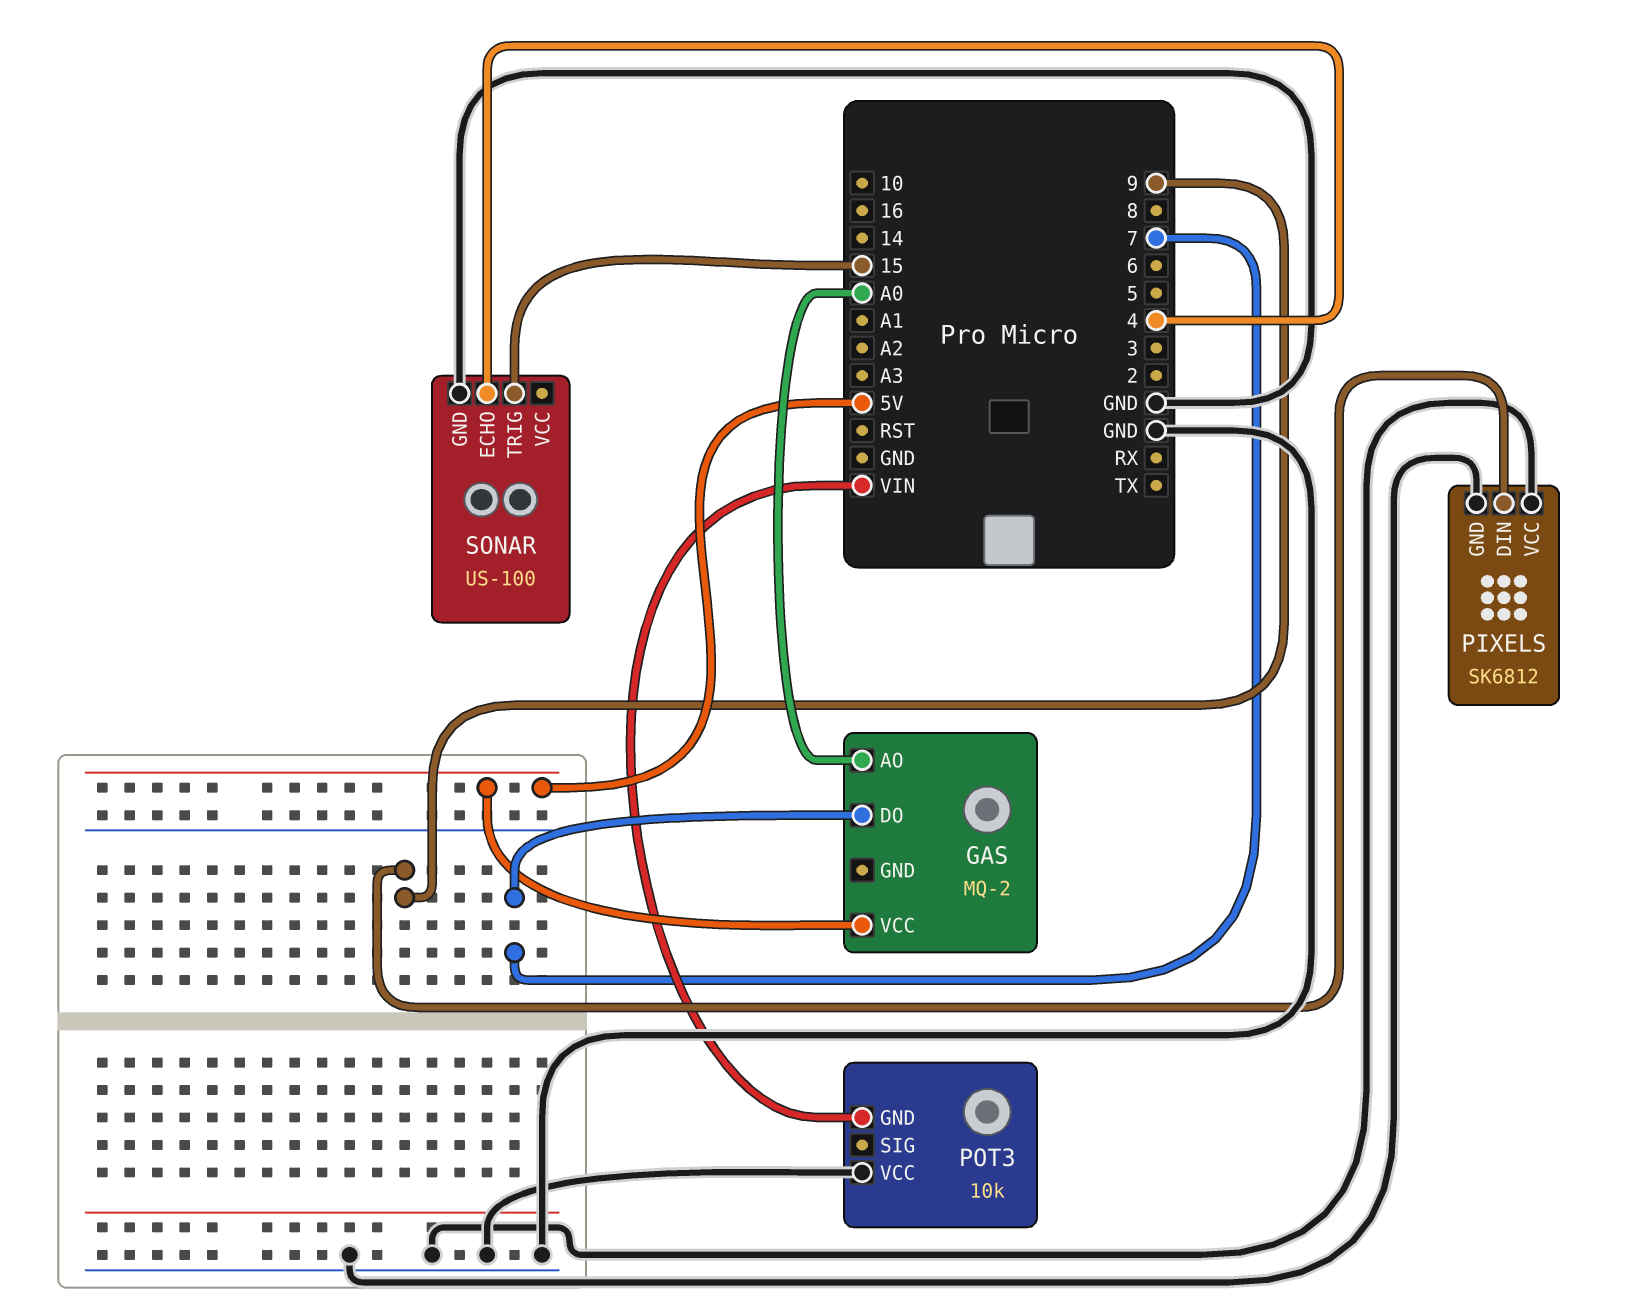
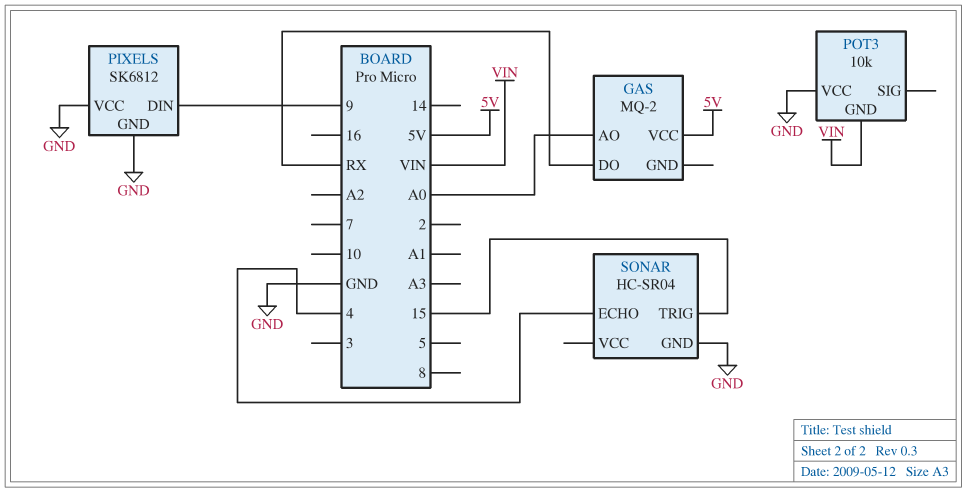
GAS pin DO: 7 -> RX
SONAR: US-100 -> HC-SR04

